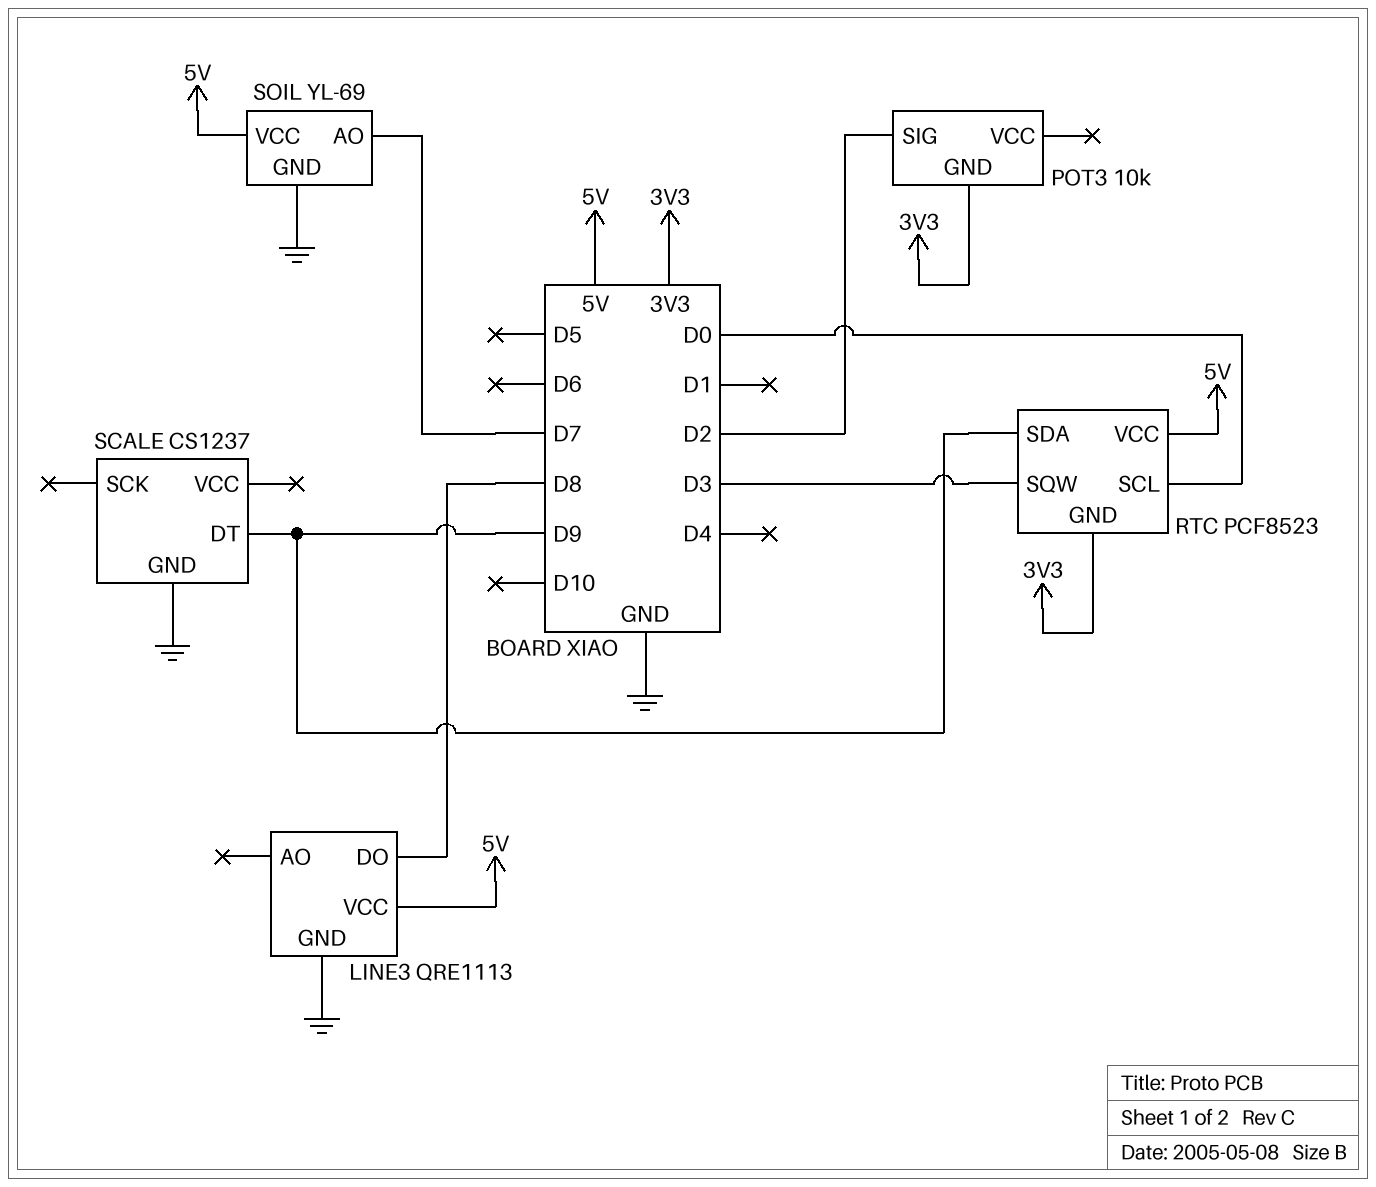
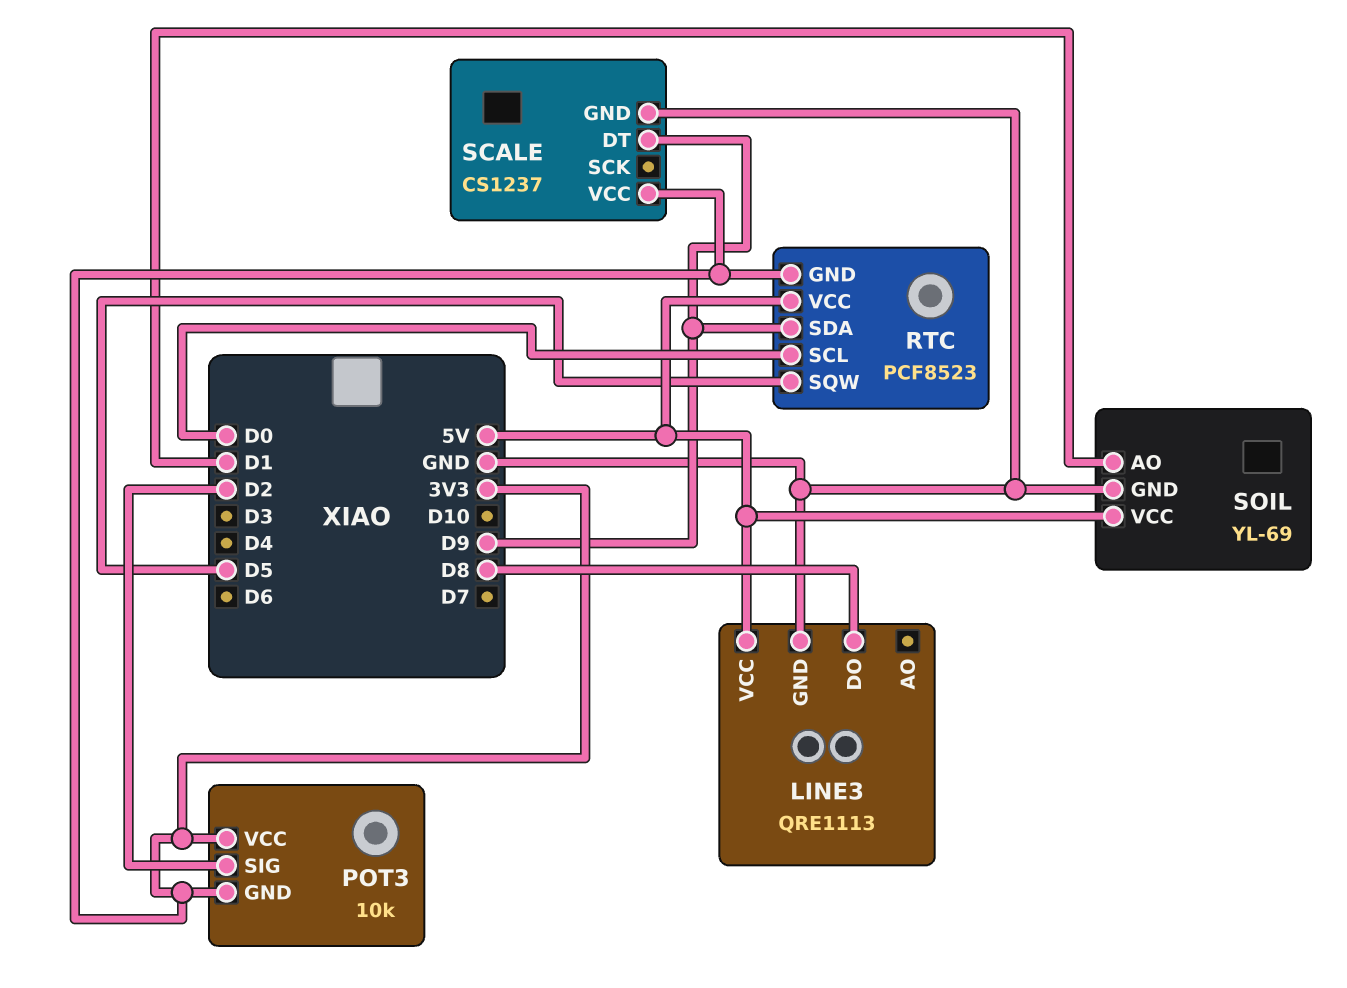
POT3 pin VCC: none -> 3V3
RTC pin SQW: D3 -> D5
SCALE pin VCC: none -> 3V3
SOIL pin AO: D7 -> D1

